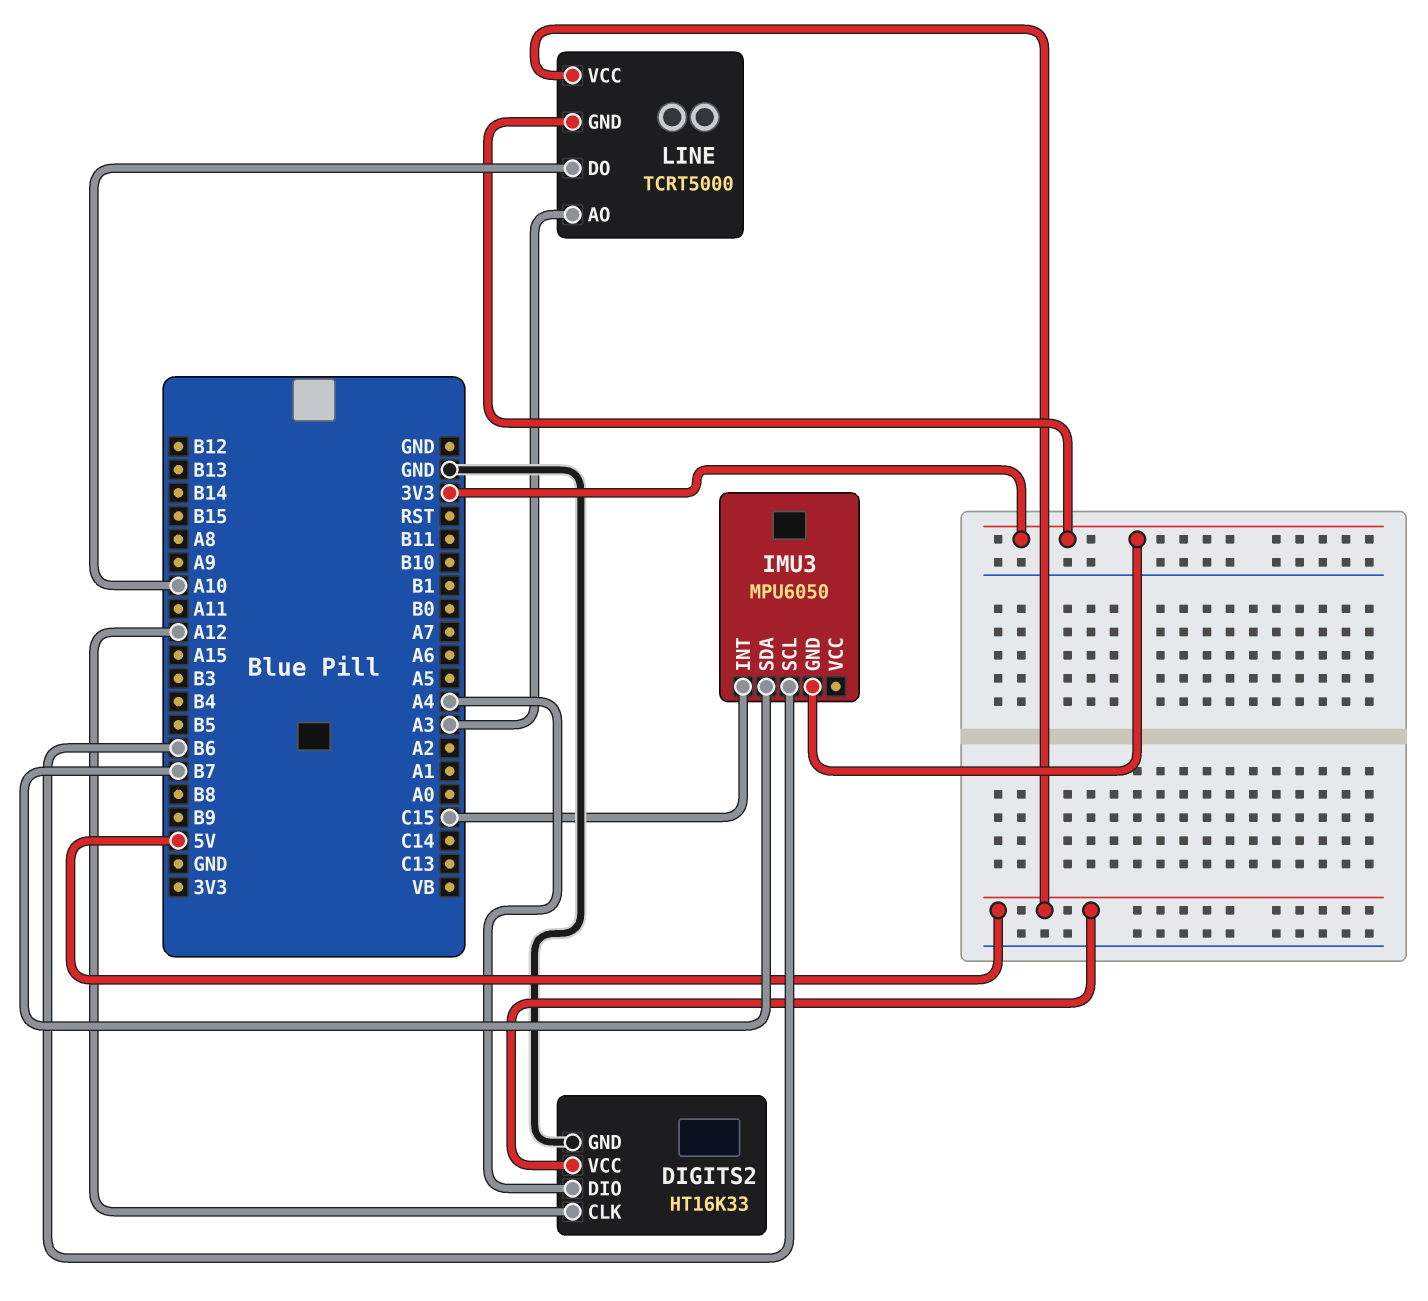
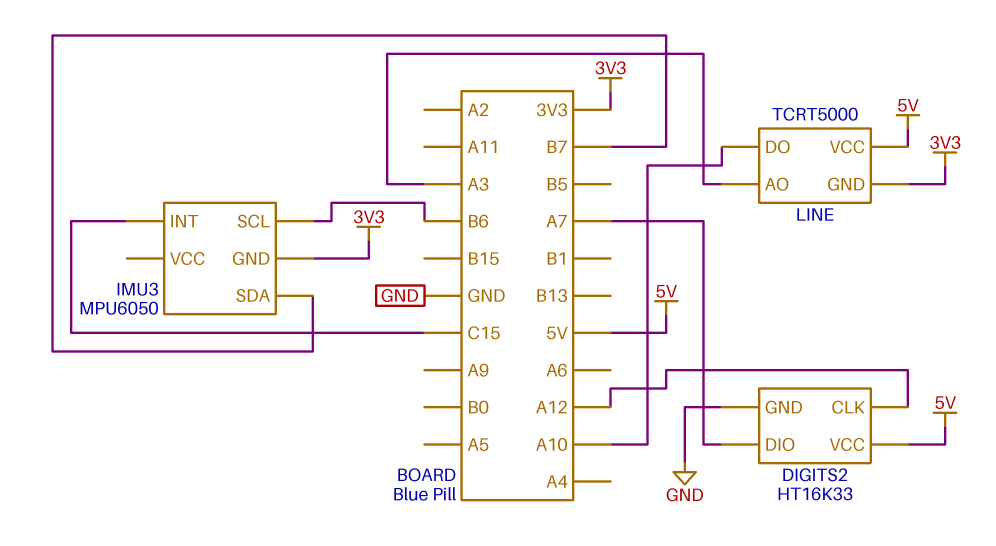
DIGITS2 pin DIO: A4 -> A7

